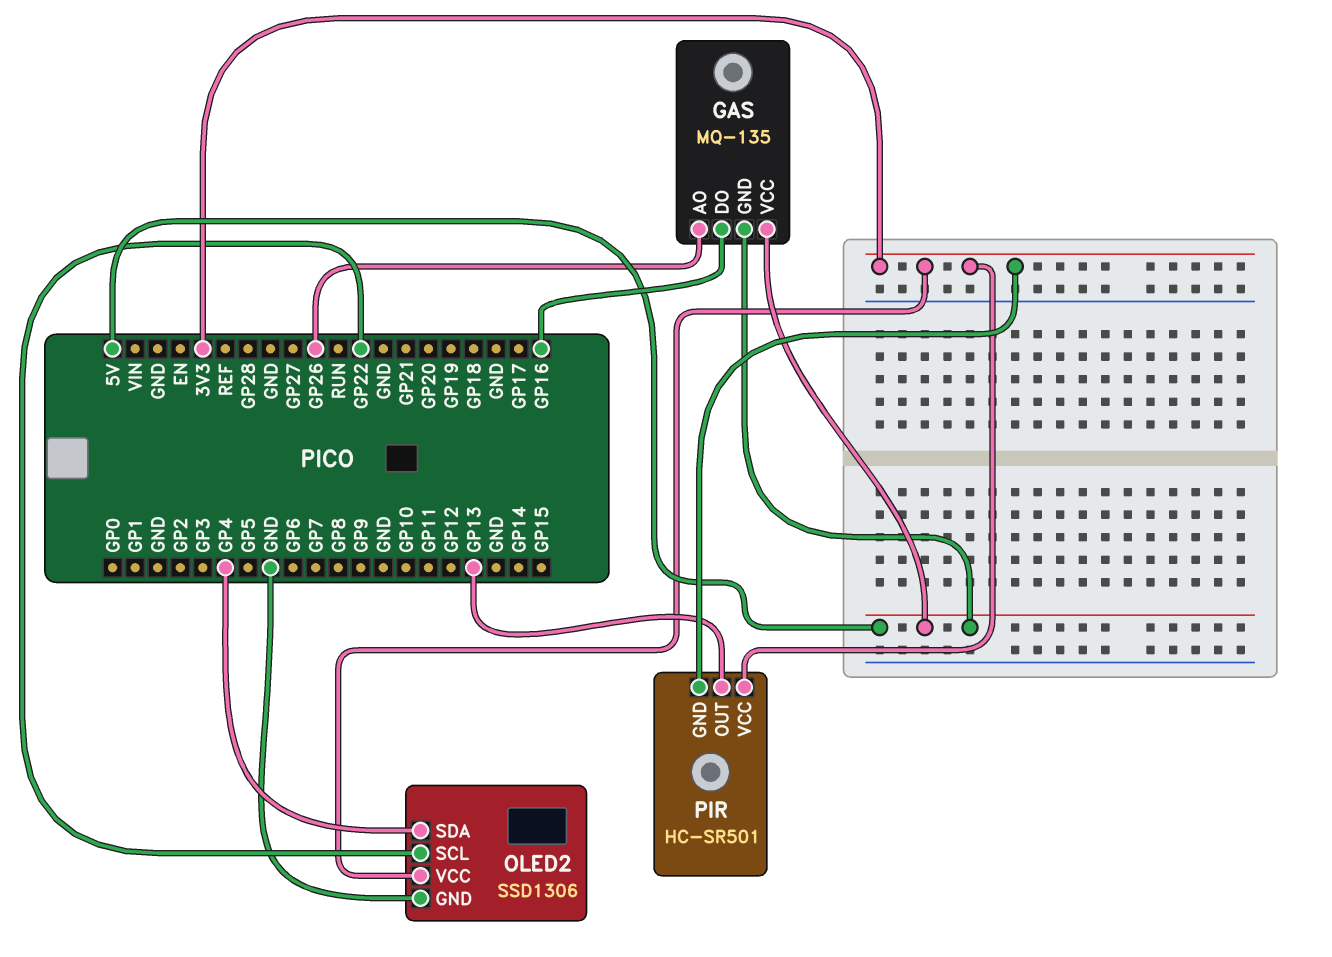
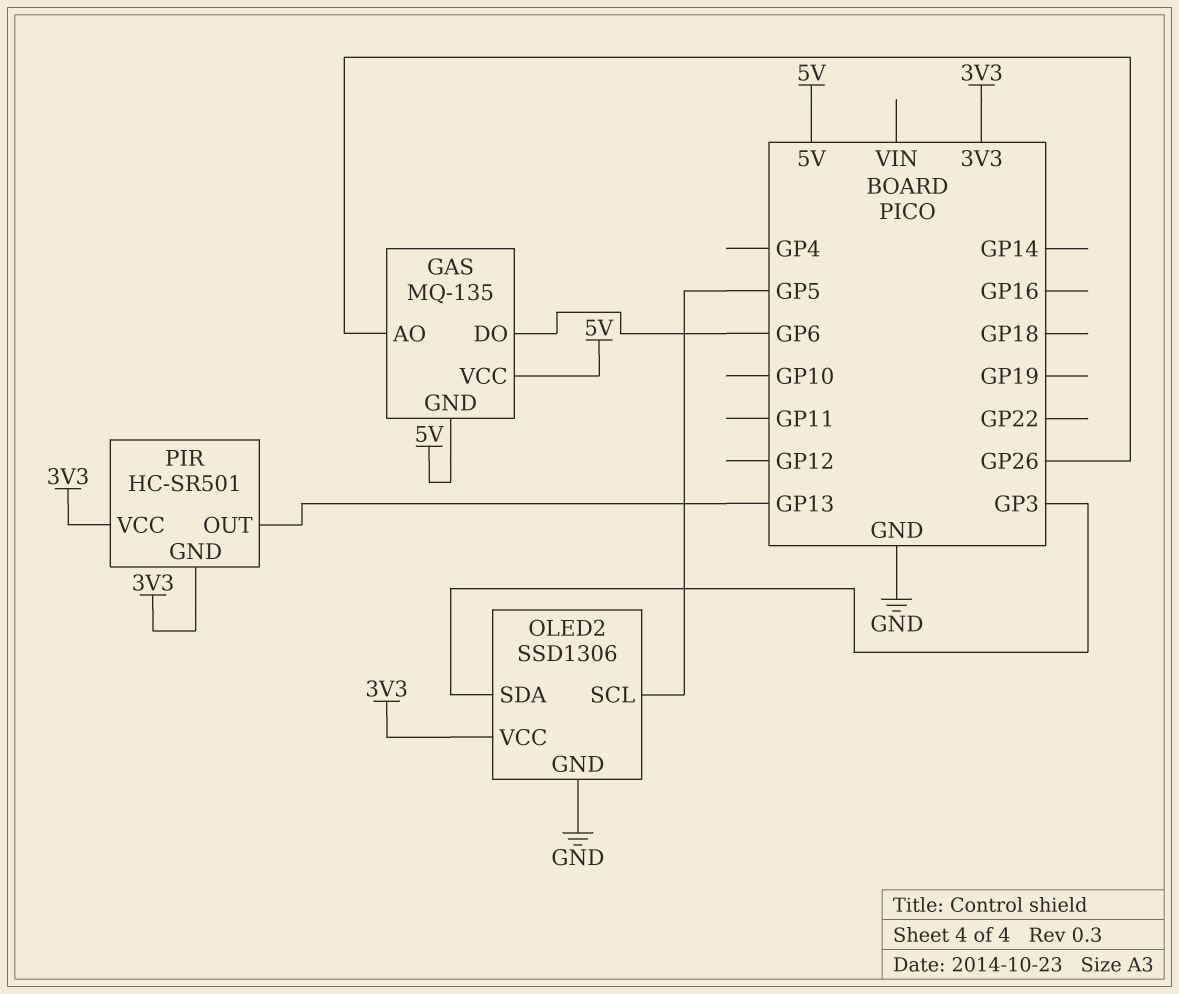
GAS pin DO: GP16 -> GP6
OLED2 pin SCL: GP22 -> GP5
OLED2 pin SDA: GP4 -> GP3

